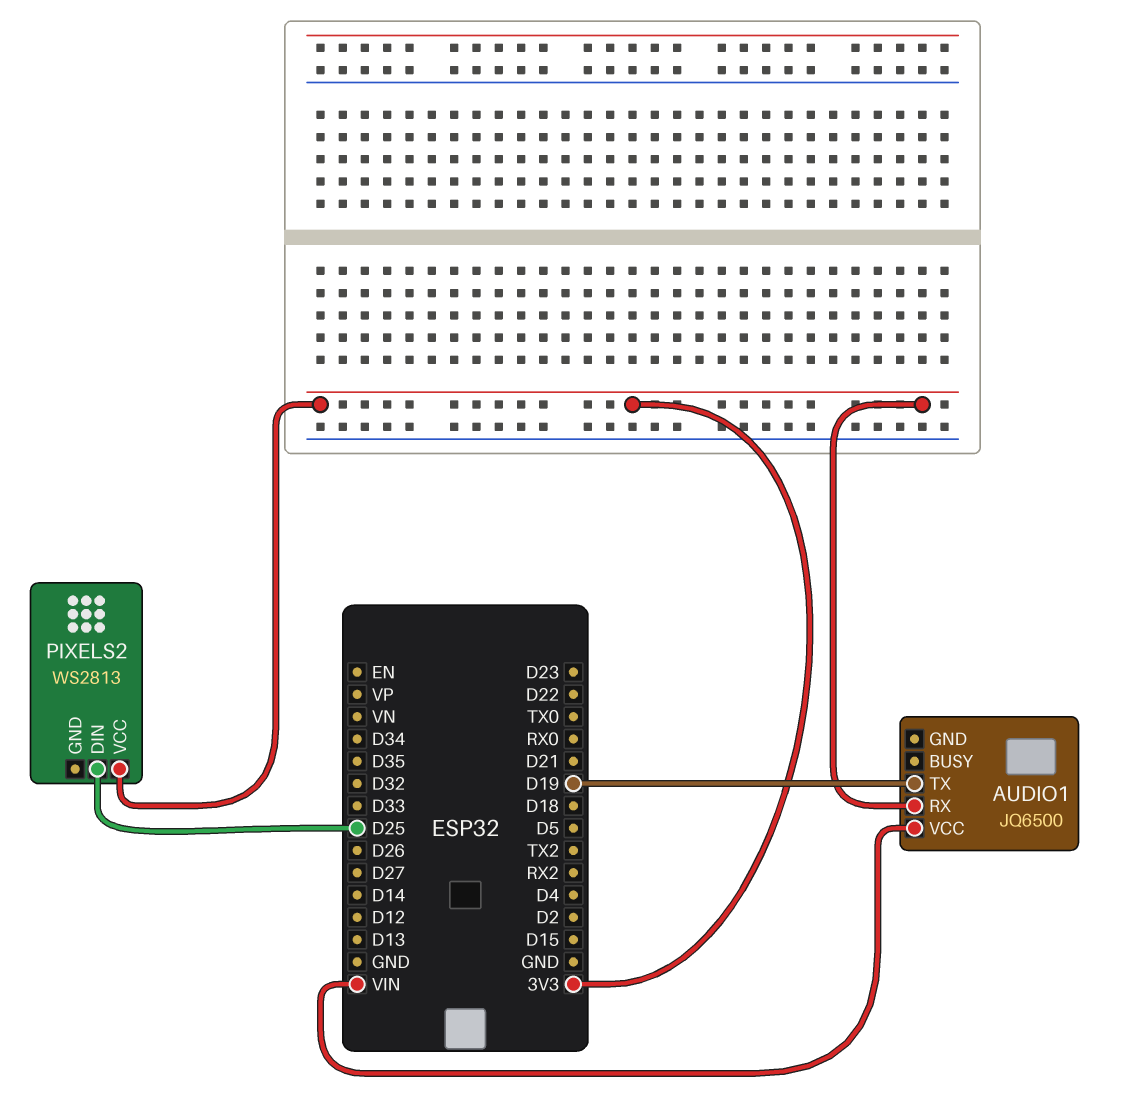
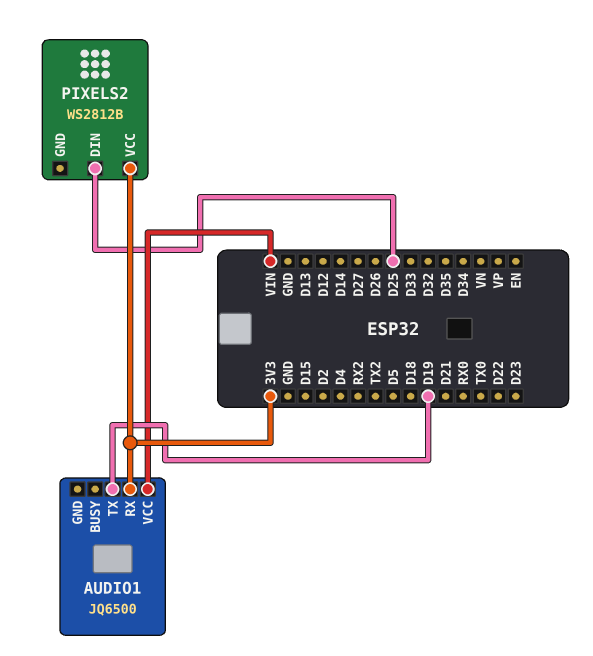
PIXELS2: WS2813 -> WS2812B

